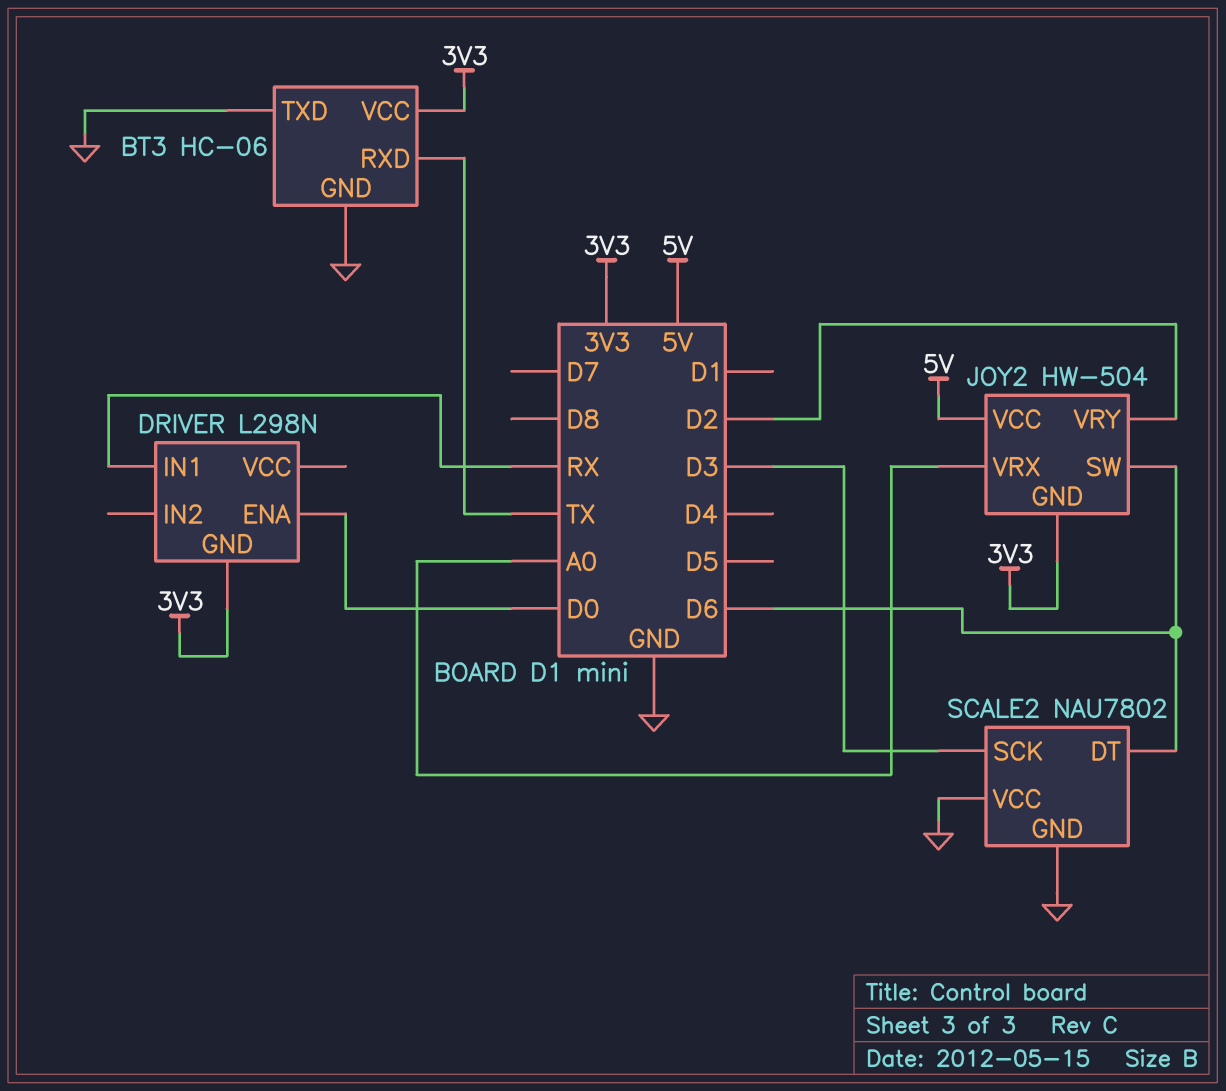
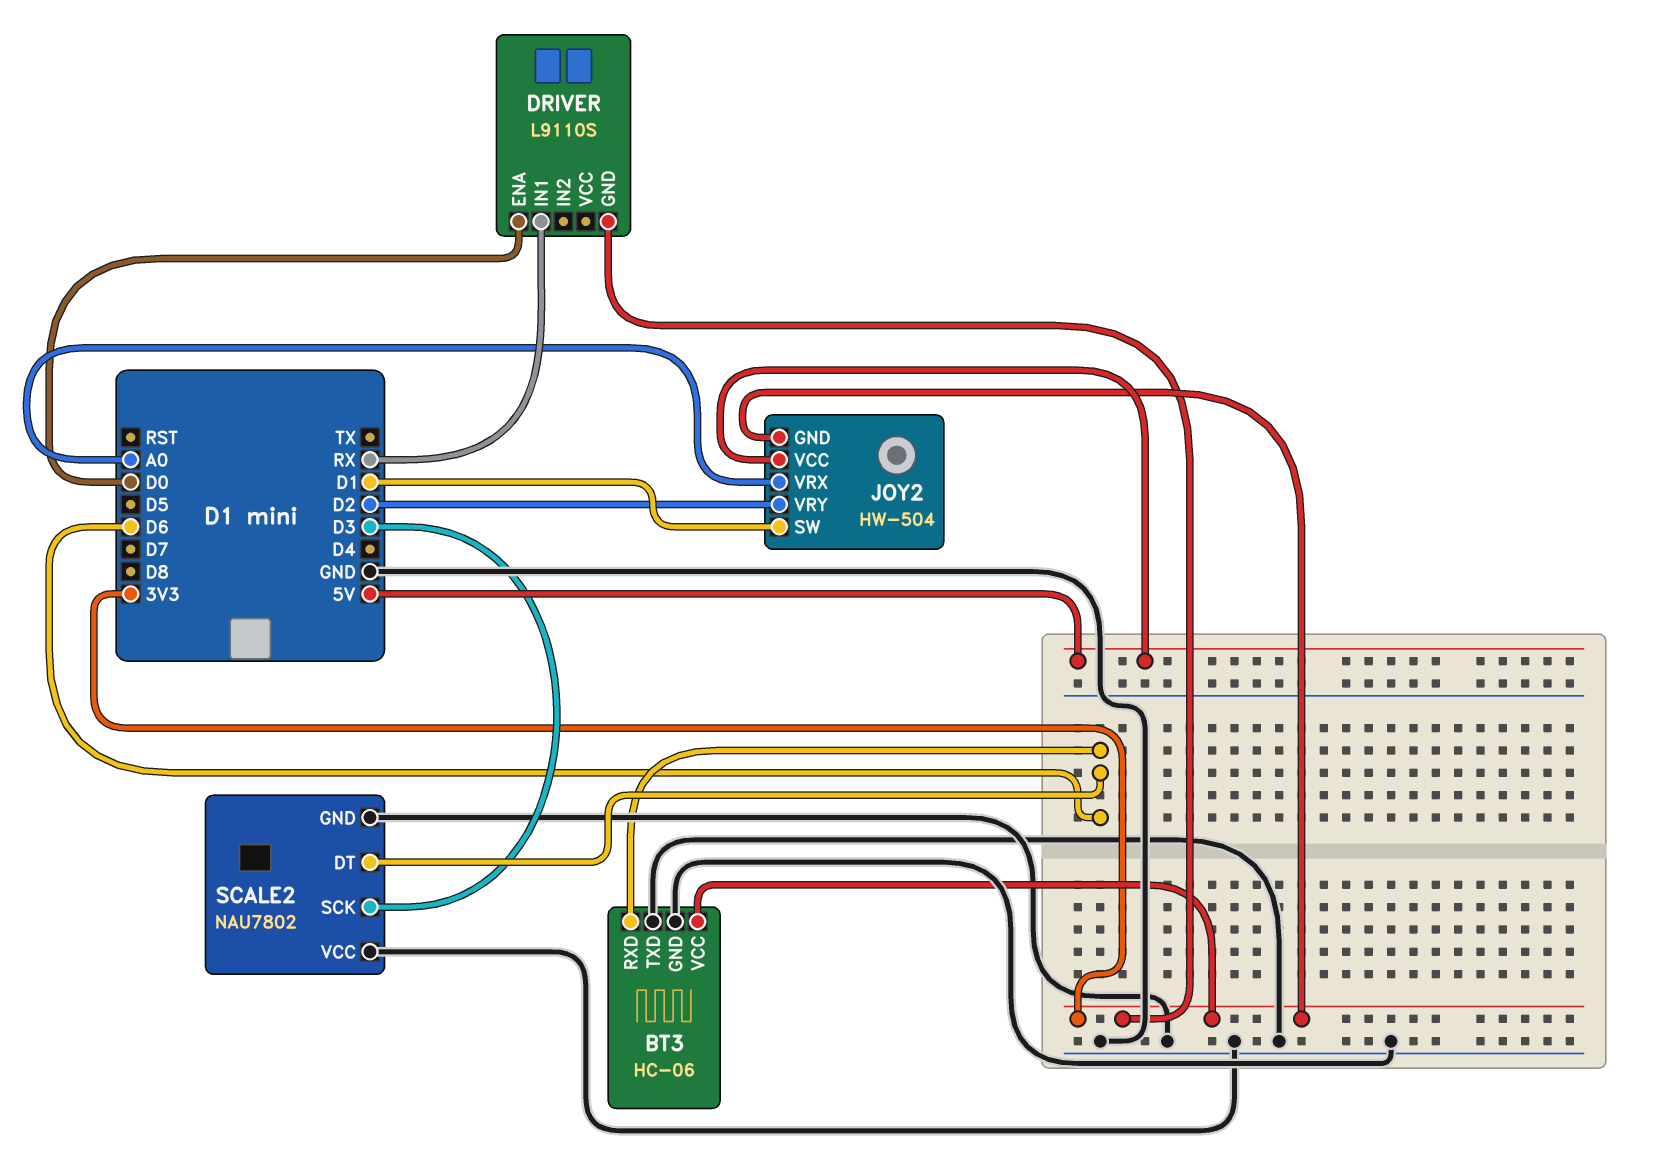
BT3 pin RXD: TX -> D6
DRIVER: L298N -> L9110S
JOY2 pin SW: D6 -> D1

